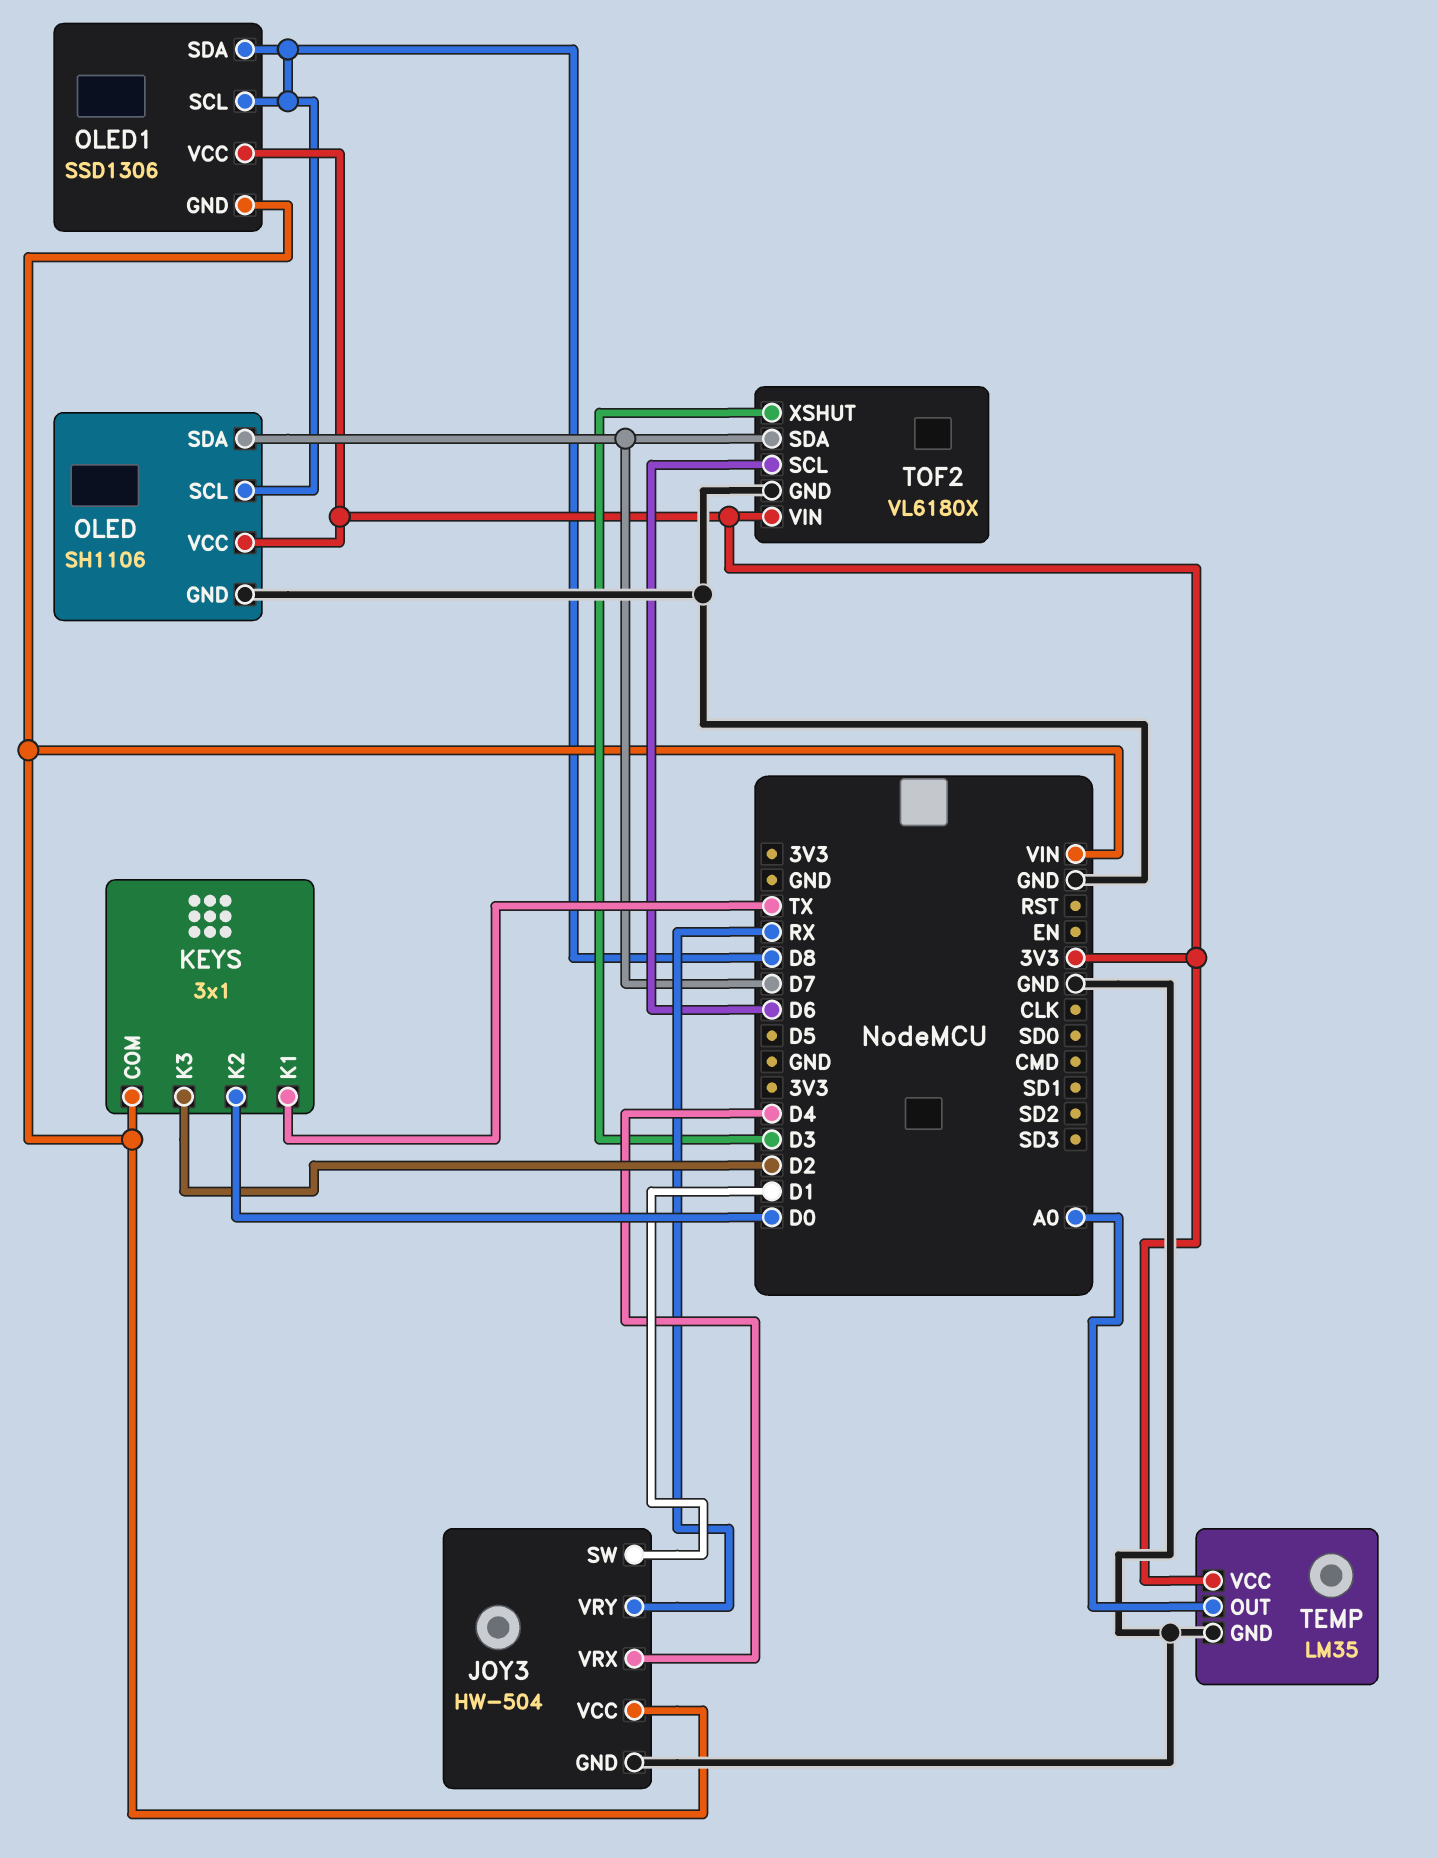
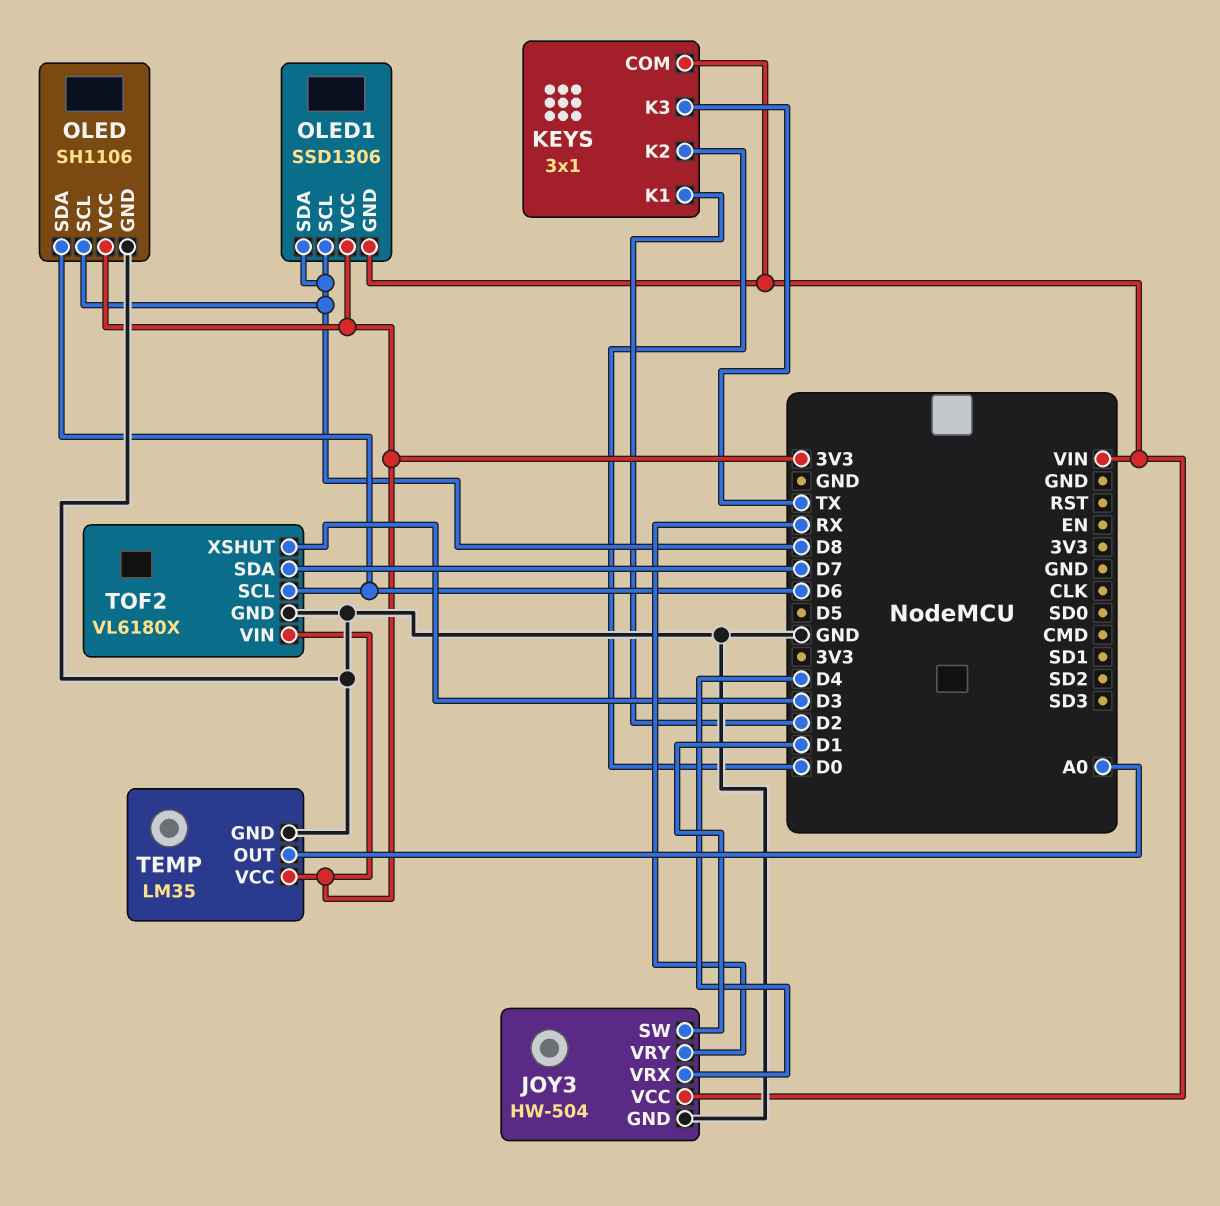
KEYS pin K1: TX -> D2
KEYS pin K3: D2 -> TX
OLED pin SDA: D7 -> D6

